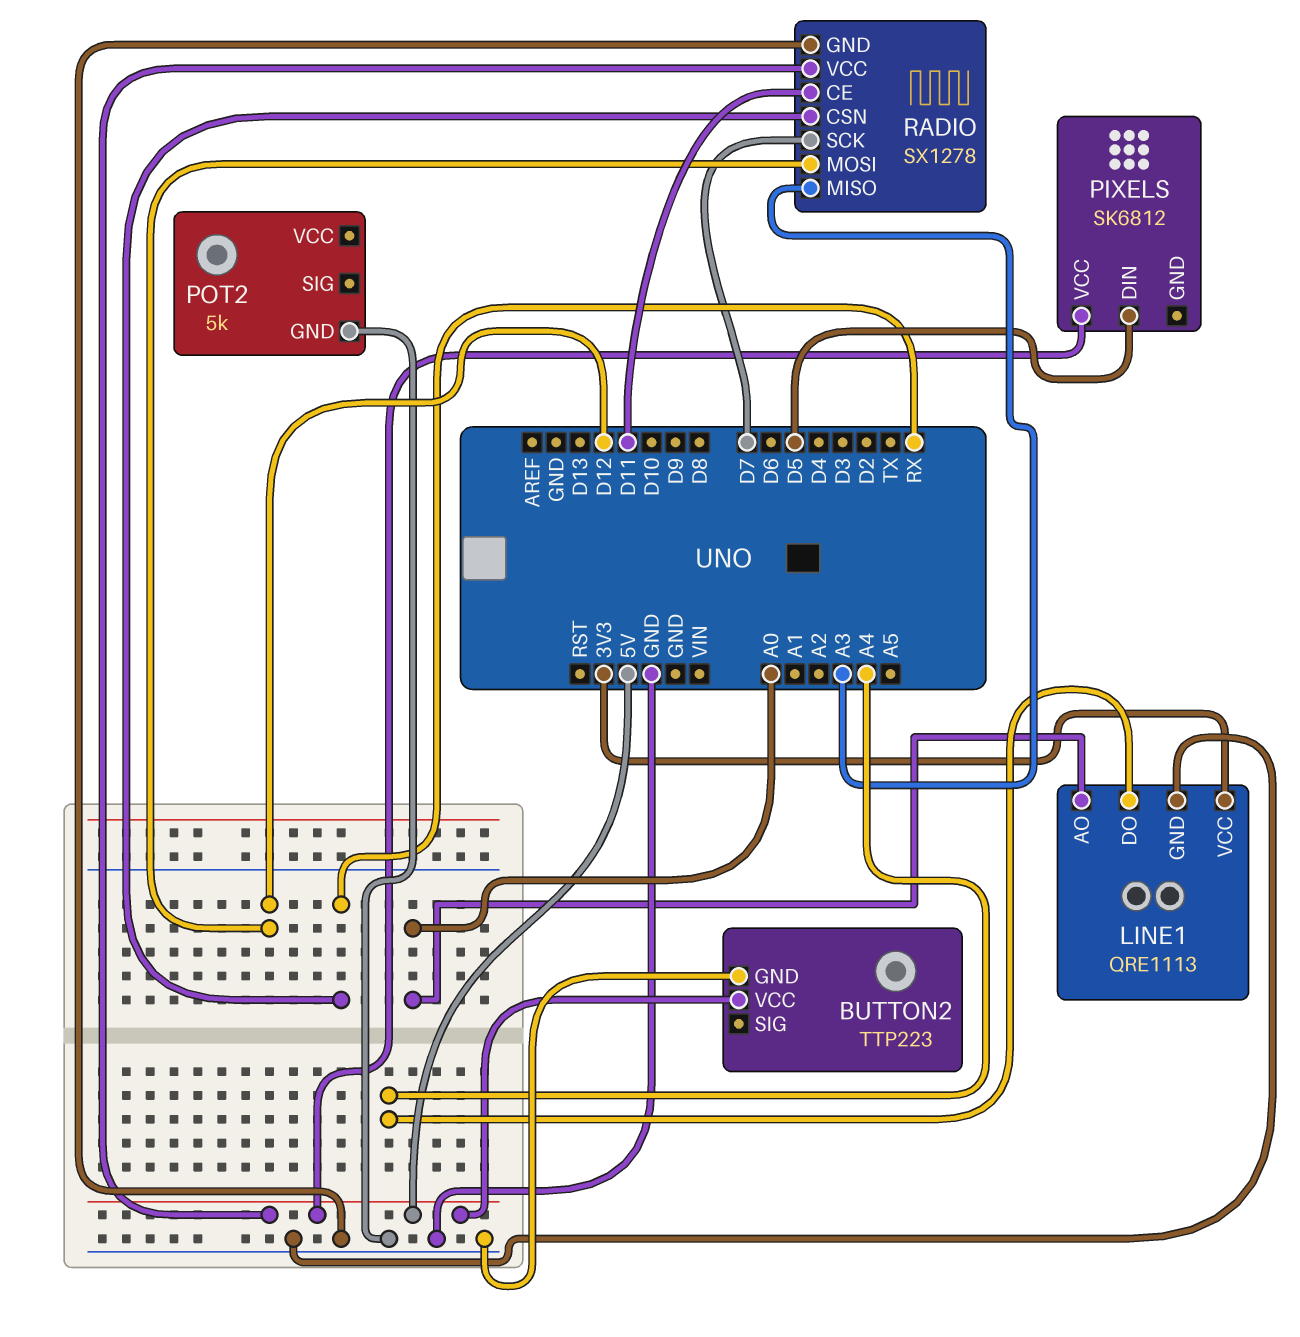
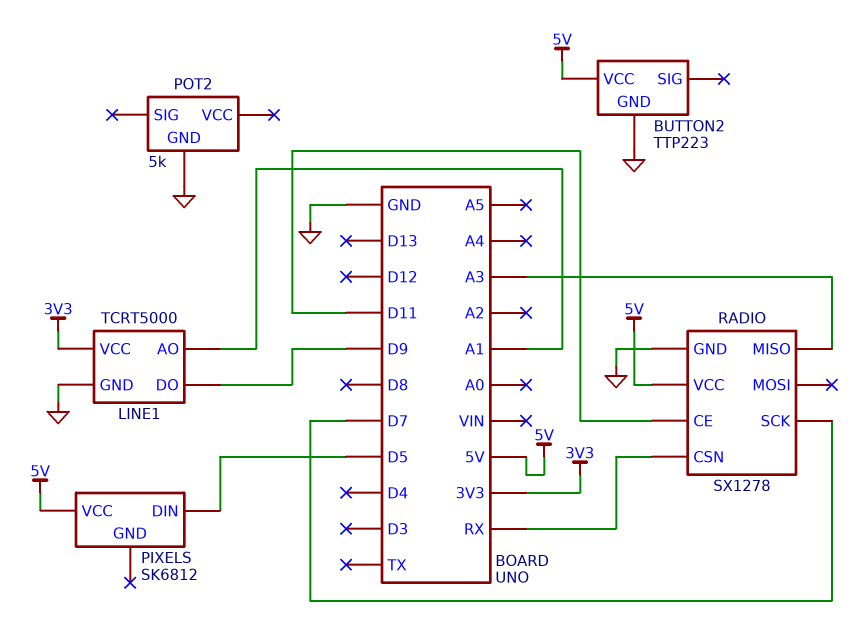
LINE1: QRE1113 -> TCRT5000
LINE1 pin AO: A0 -> A1
LINE1 pin DO: A4 -> D9
RADIO pin MOSI: D12 -> none

